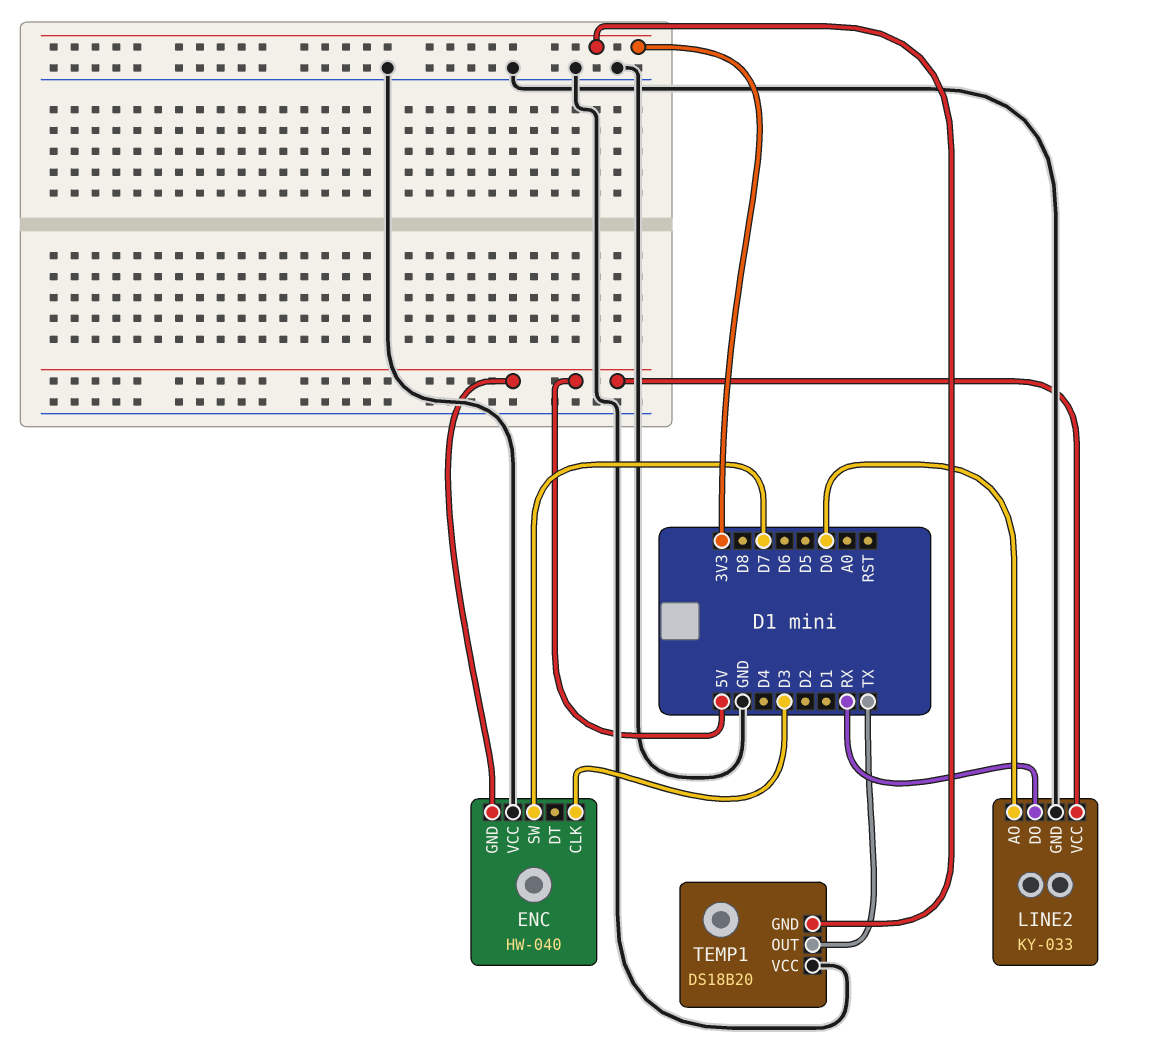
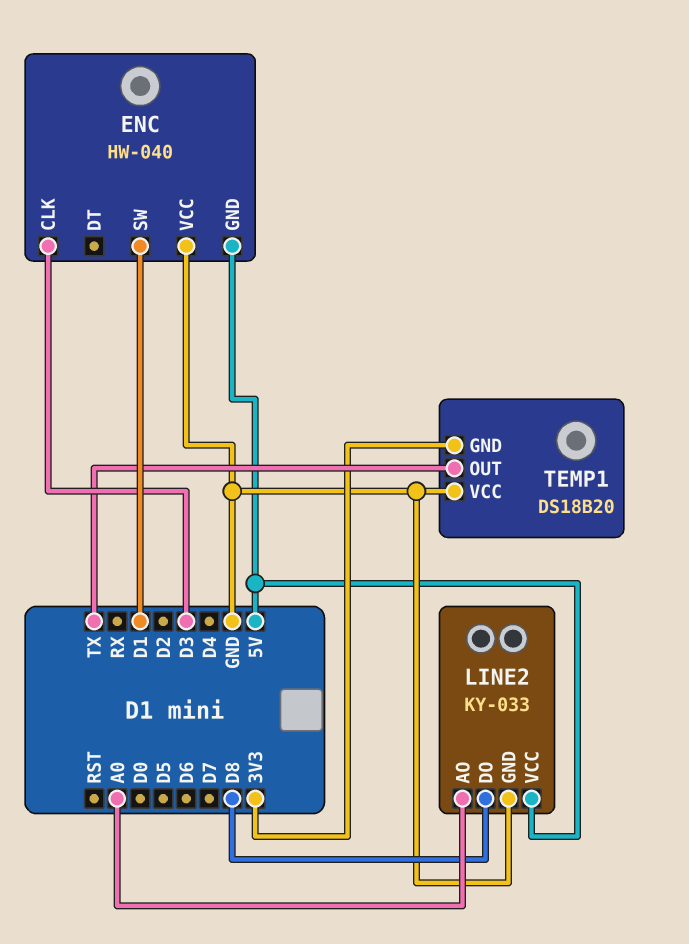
ENC pin SW: D7 -> D1
LINE2 pin AO: D0 -> A0
LINE2 pin DO: RX -> D8

